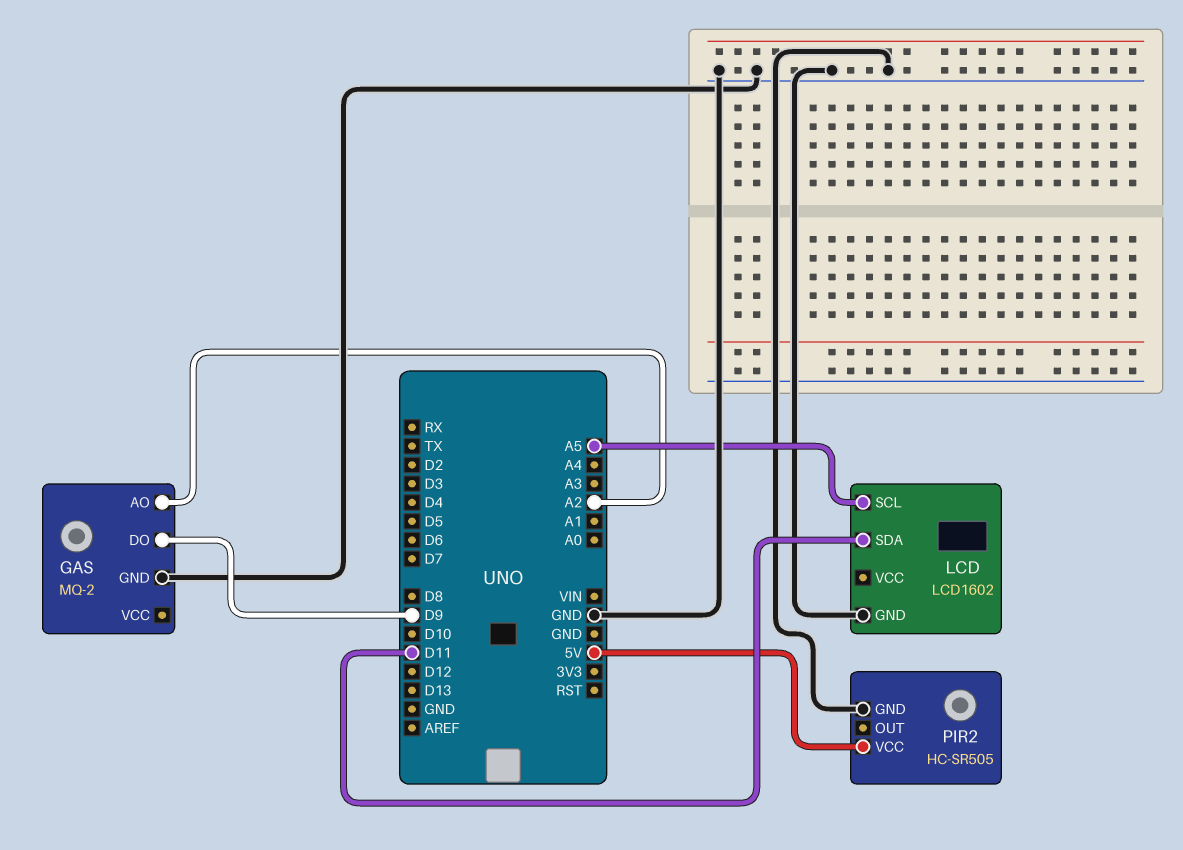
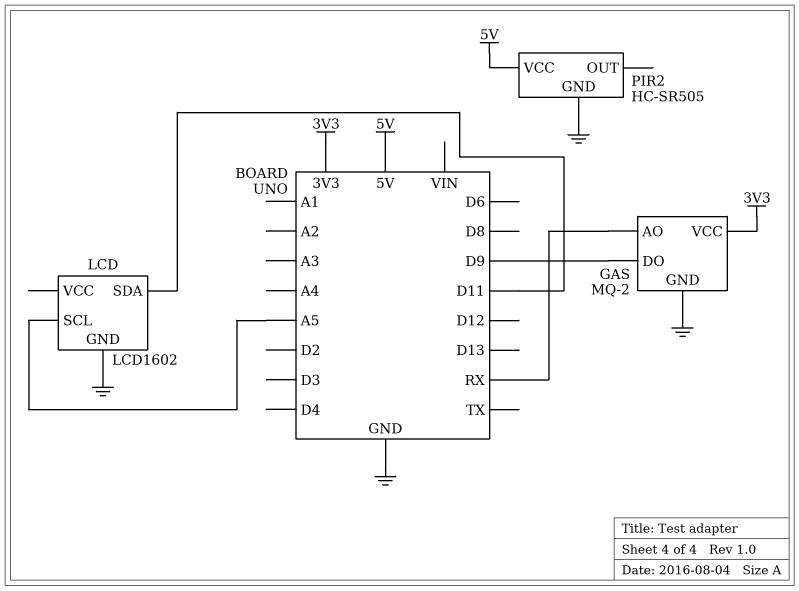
GAS pin AO: A2 -> RX
GAS pin VCC: none -> 3V3

